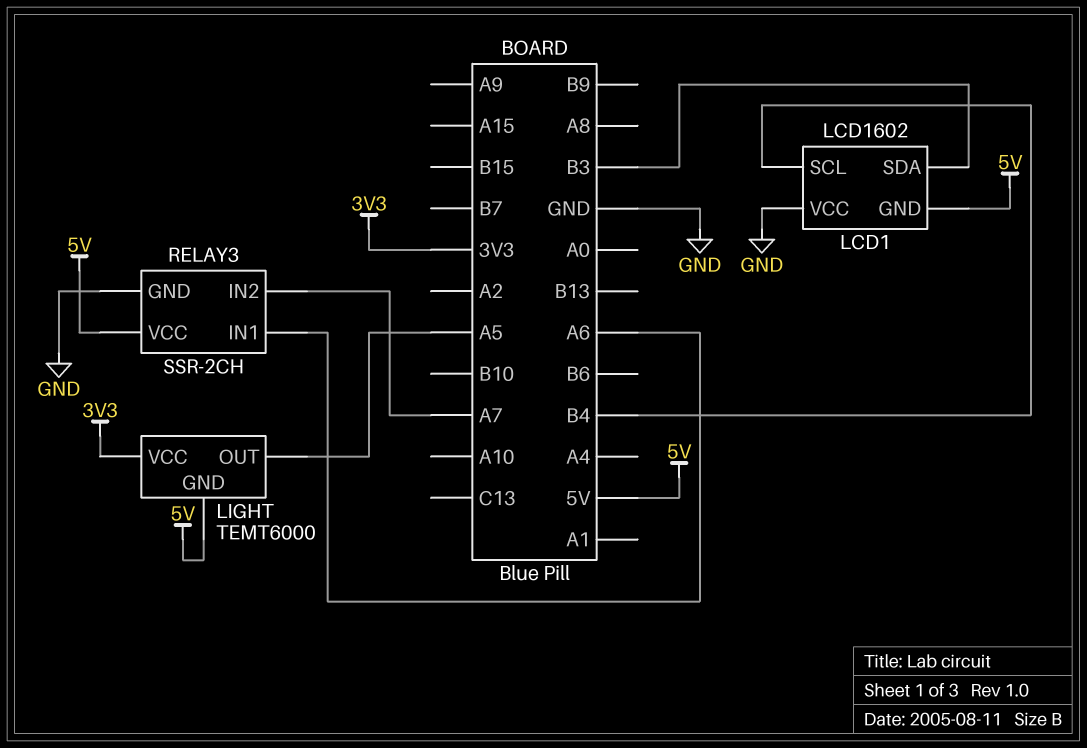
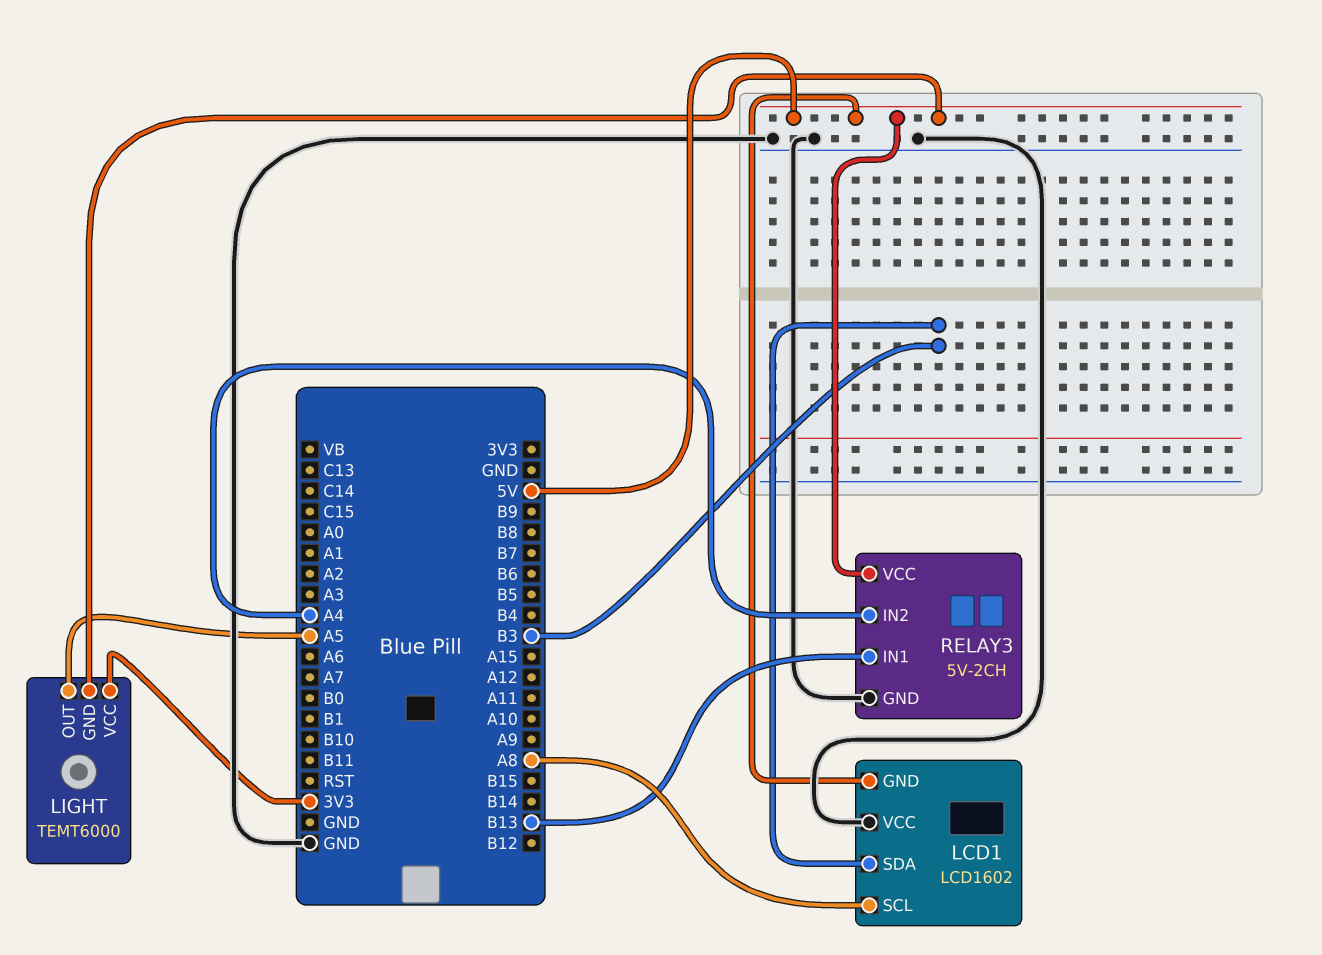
LCD1 pin SCL: B4 -> A8
RELAY3: SSR-2CH -> 5V-2CH
RELAY3 pin IN1: A6 -> B13
RELAY3 pin IN2: A7 -> A4

